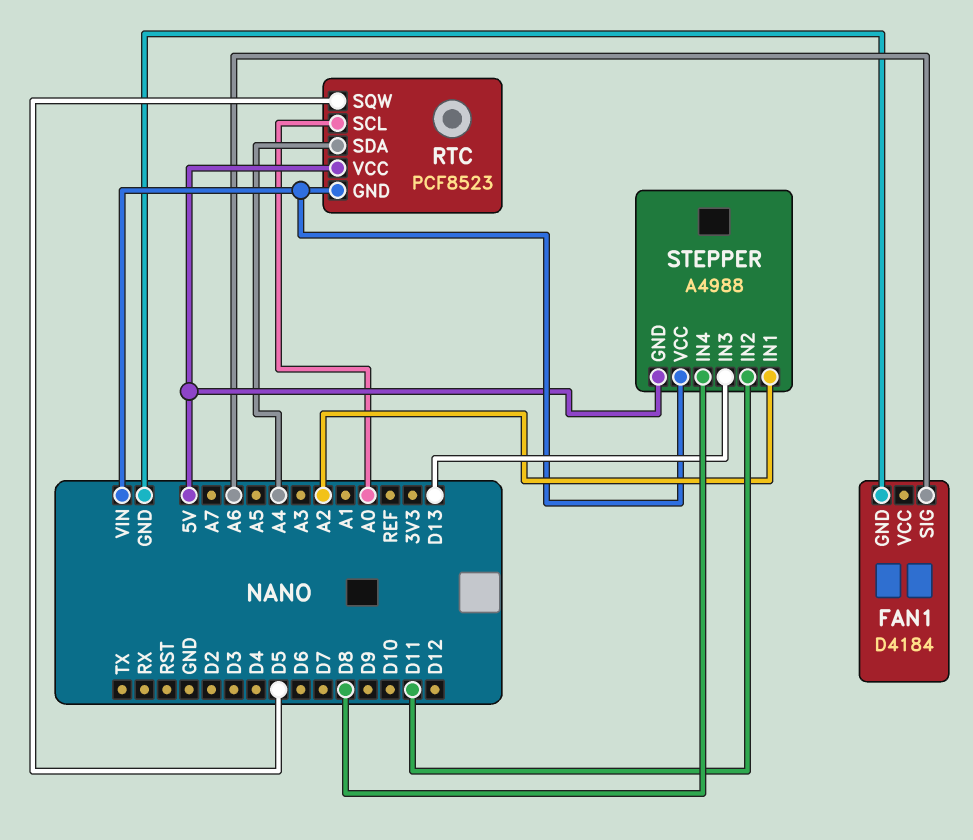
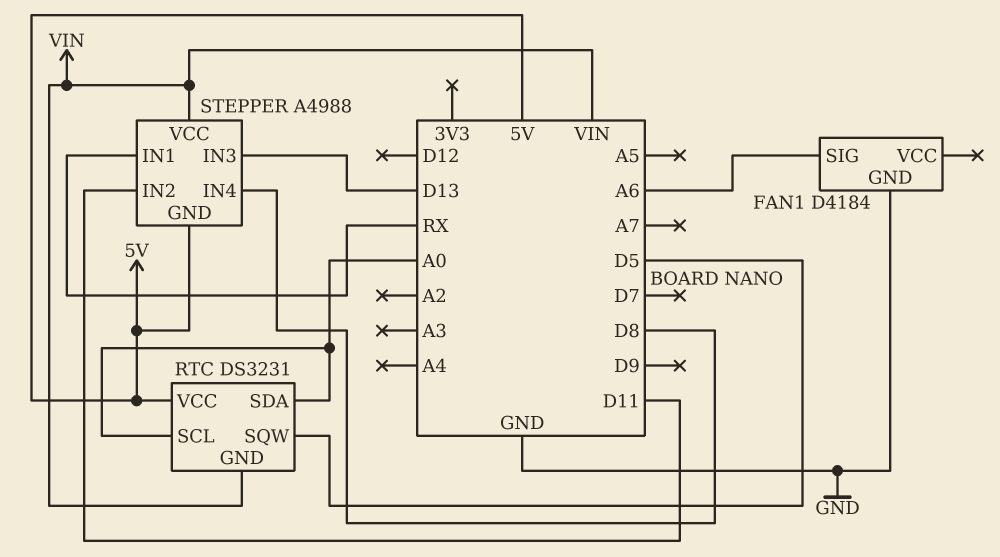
RTC: PCF8523 -> DS3231
RTC pin SDA: A4 -> A0
STEPPER pin IN1: A2 -> RX

